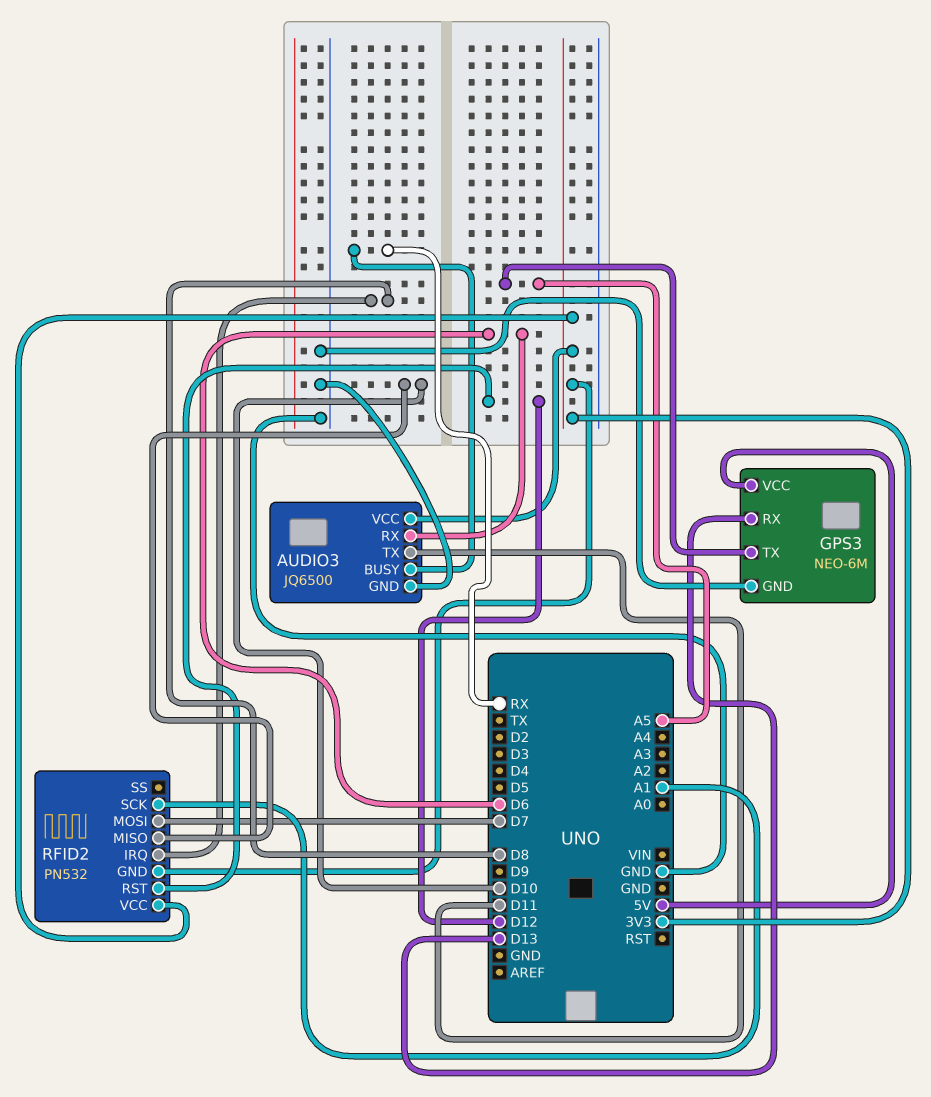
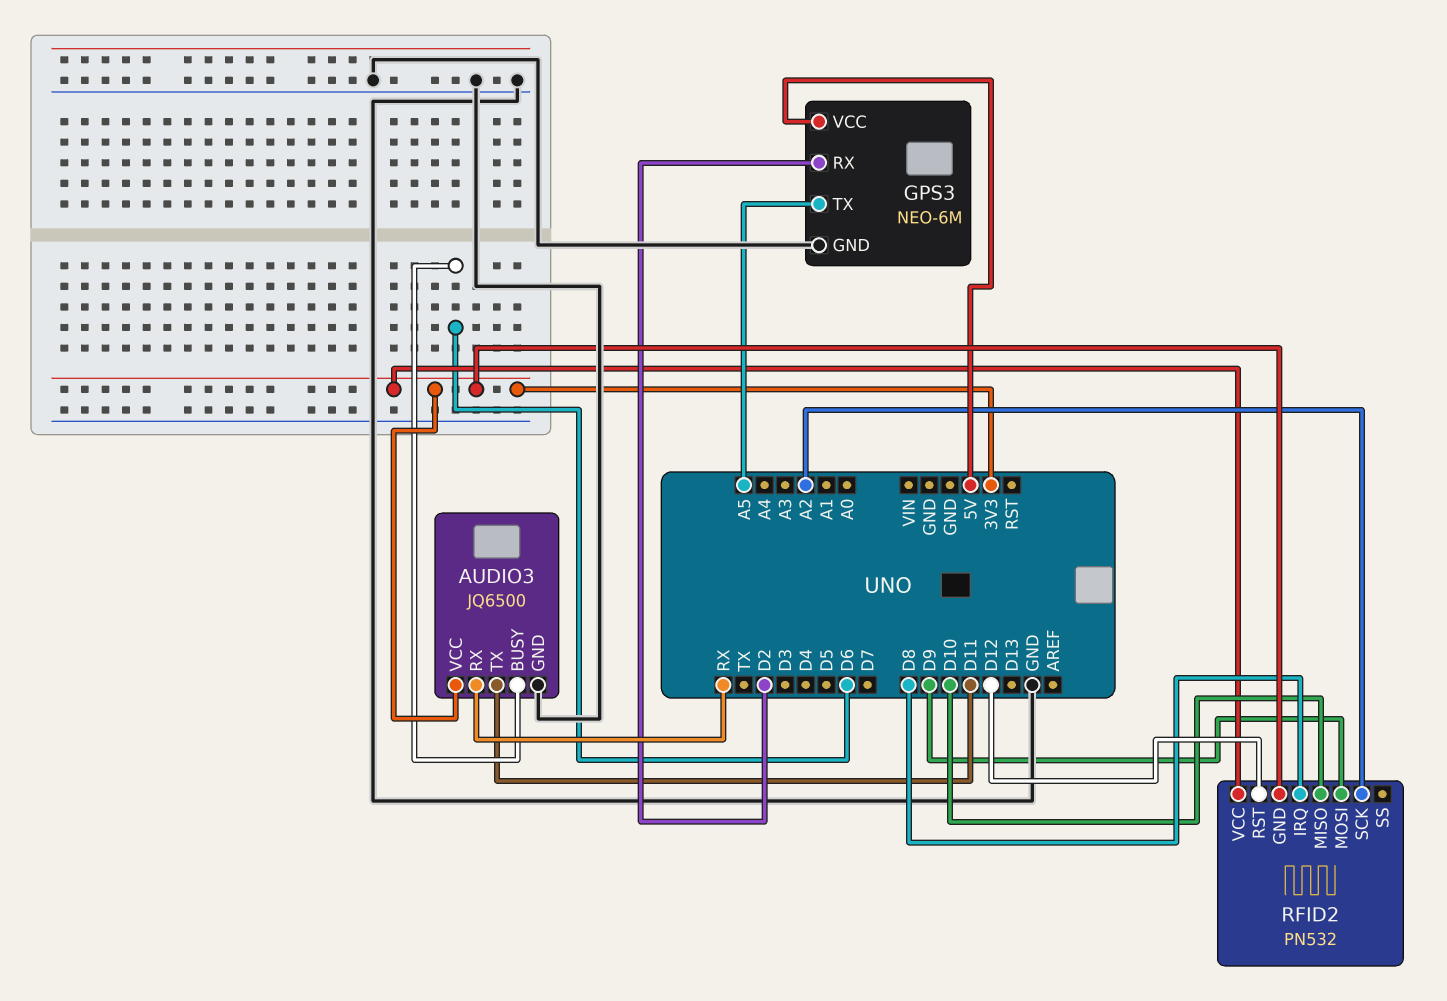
AUDIO3 pin BUSY: RX -> D6
AUDIO3 pin RX: D6 -> RX
GPS3 pin RX: D13 -> D2
RFID2 pin MOSI: D7 -> D9
RFID2 pin SCK: A1 -> A2

